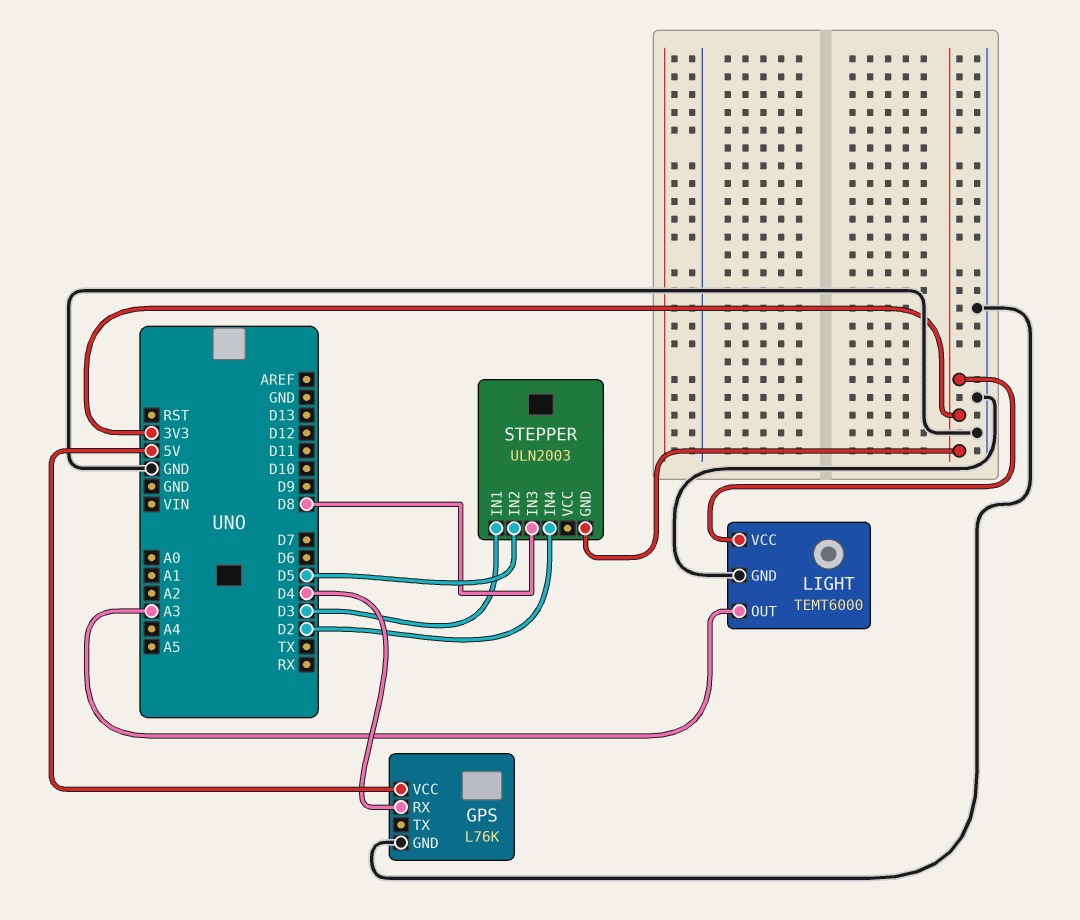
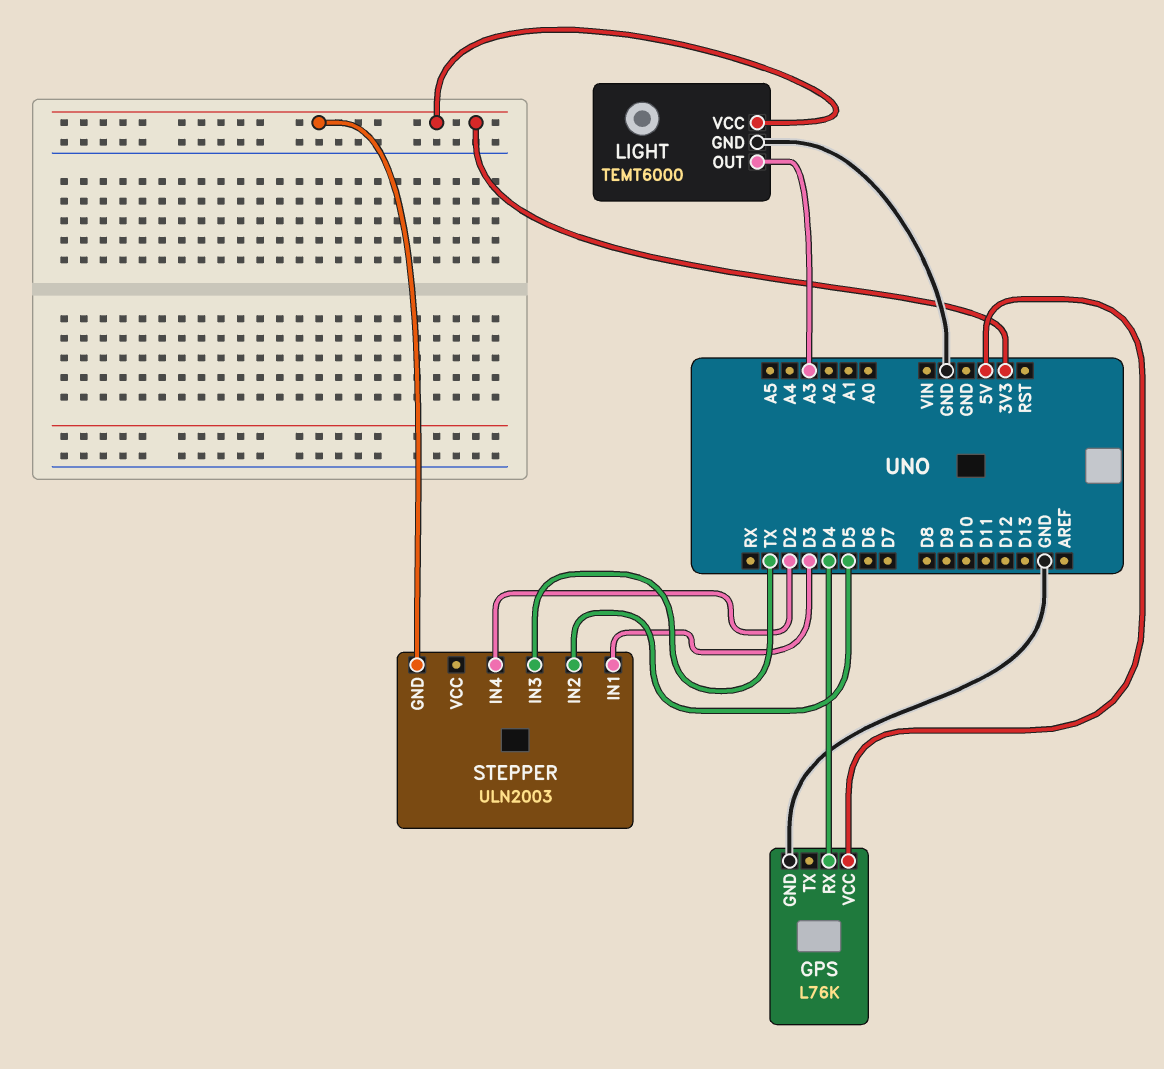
STEPPER pin IN3: D8 -> TX

